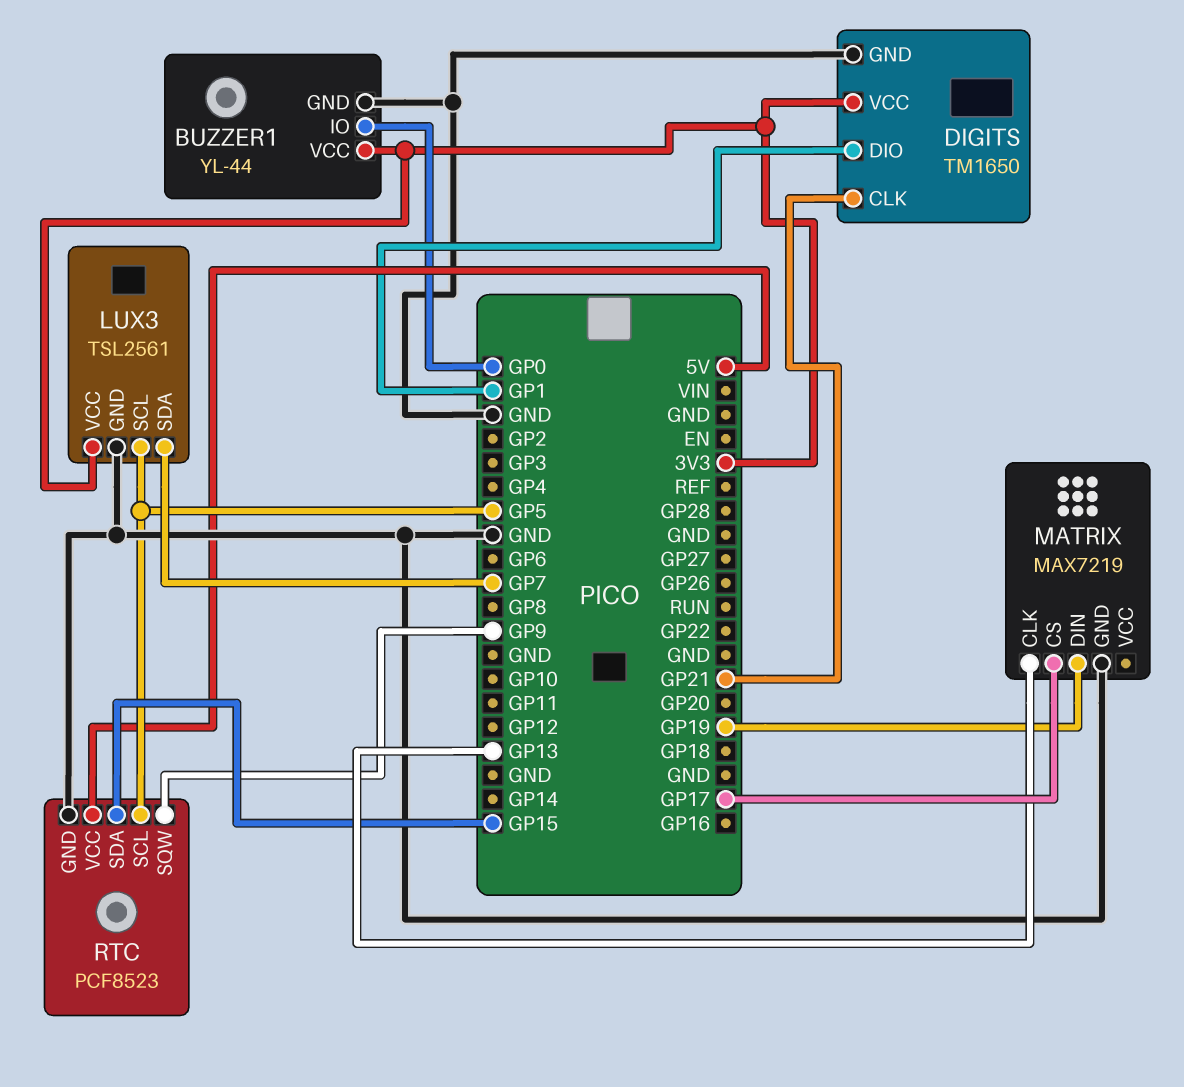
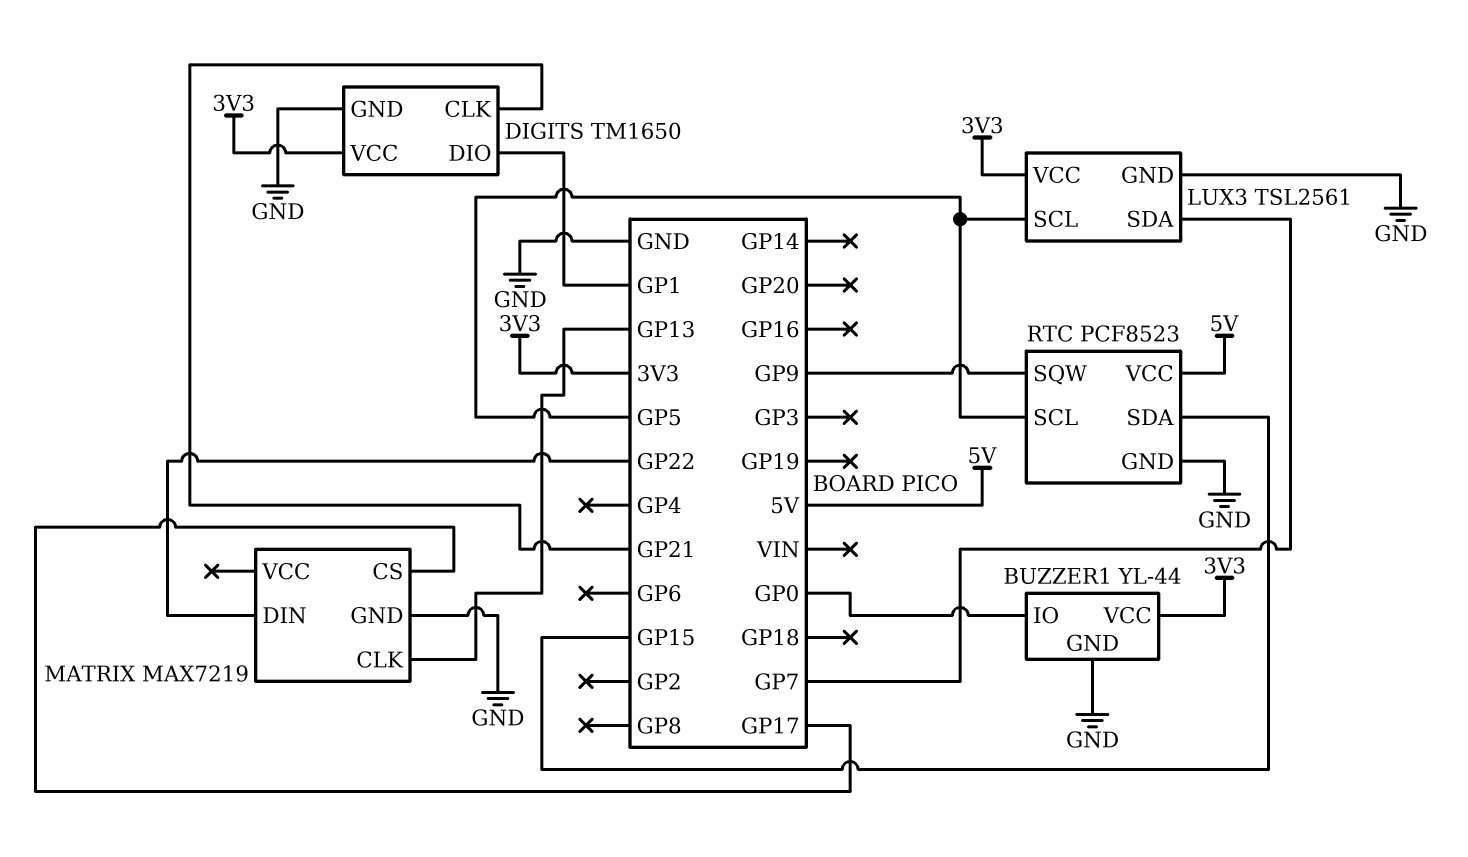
MATRIX pin DIN: GP19 -> GP22

